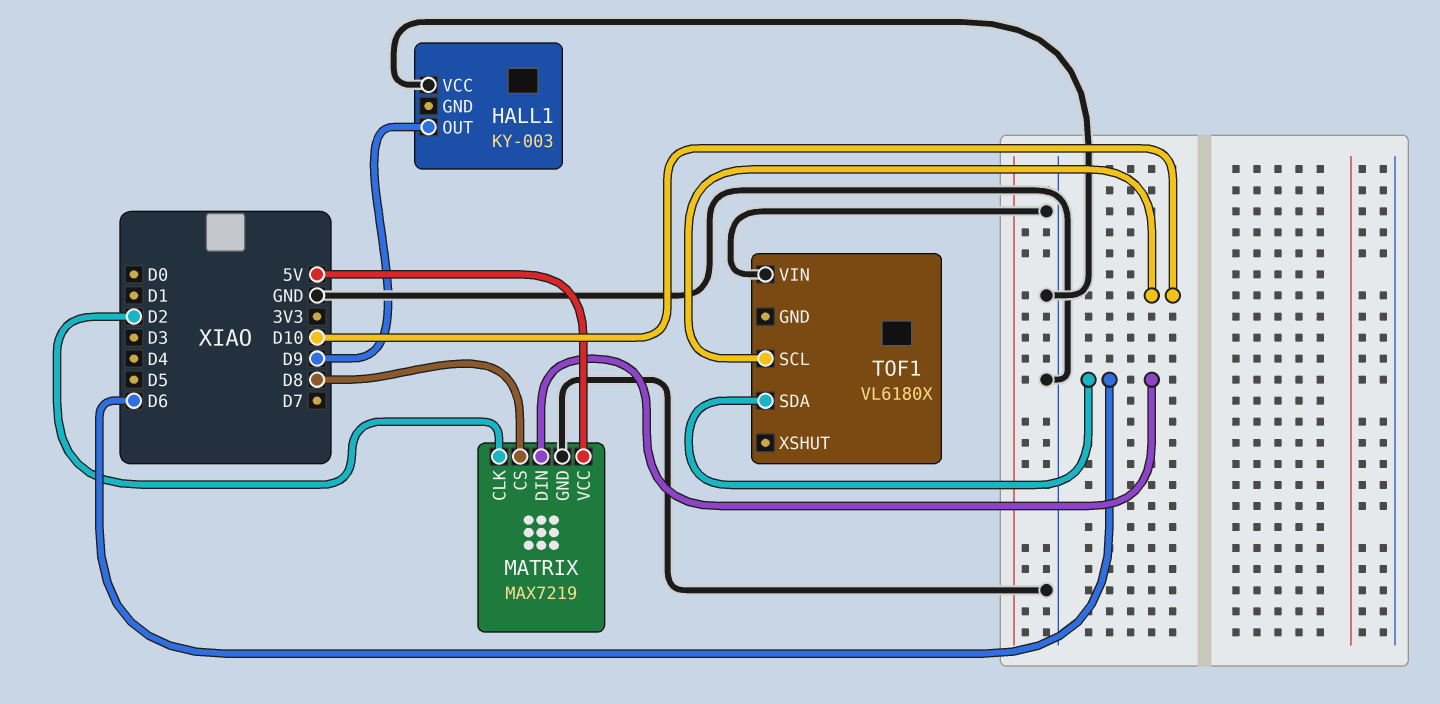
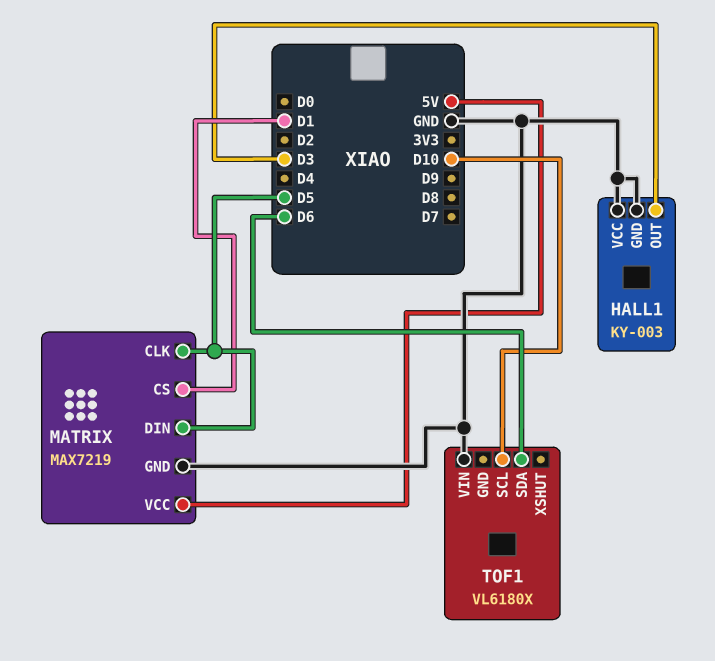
HALL1 pin GND: none -> GND
HALL1 pin OUT: D9 -> D3
MATRIX pin CLK: D2 -> D5
MATRIX pin CS: D8 -> D1
MATRIX pin DIN: D6 -> D5

